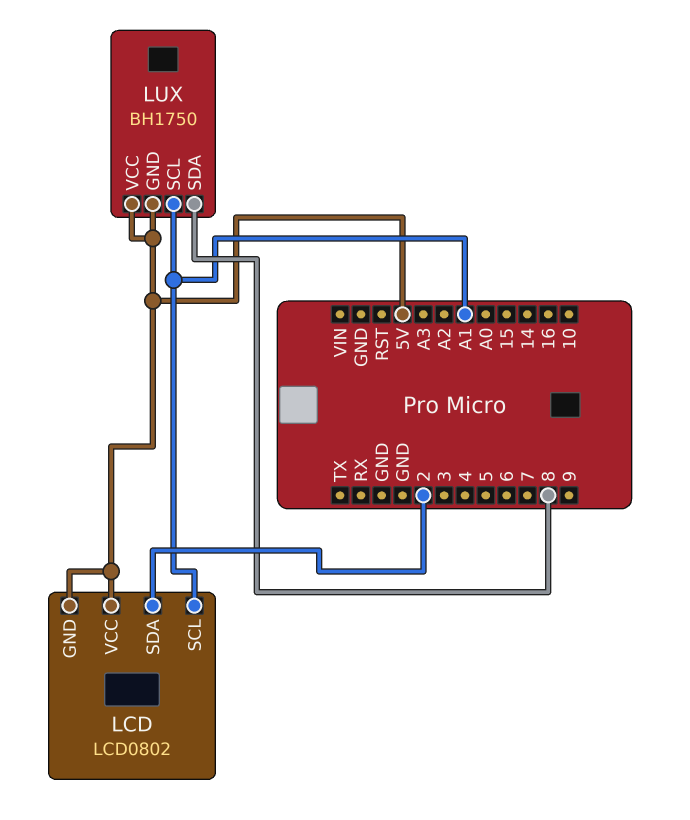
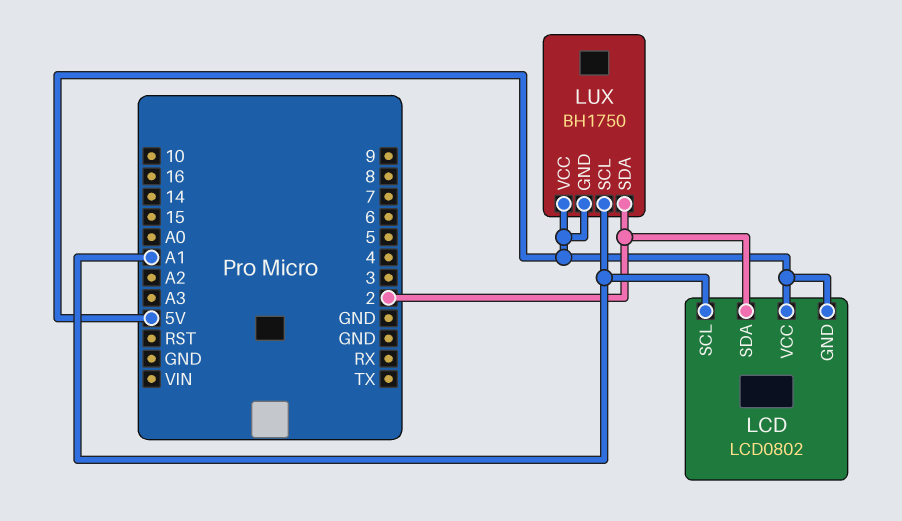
LUX pin SDA: 8 -> 2

